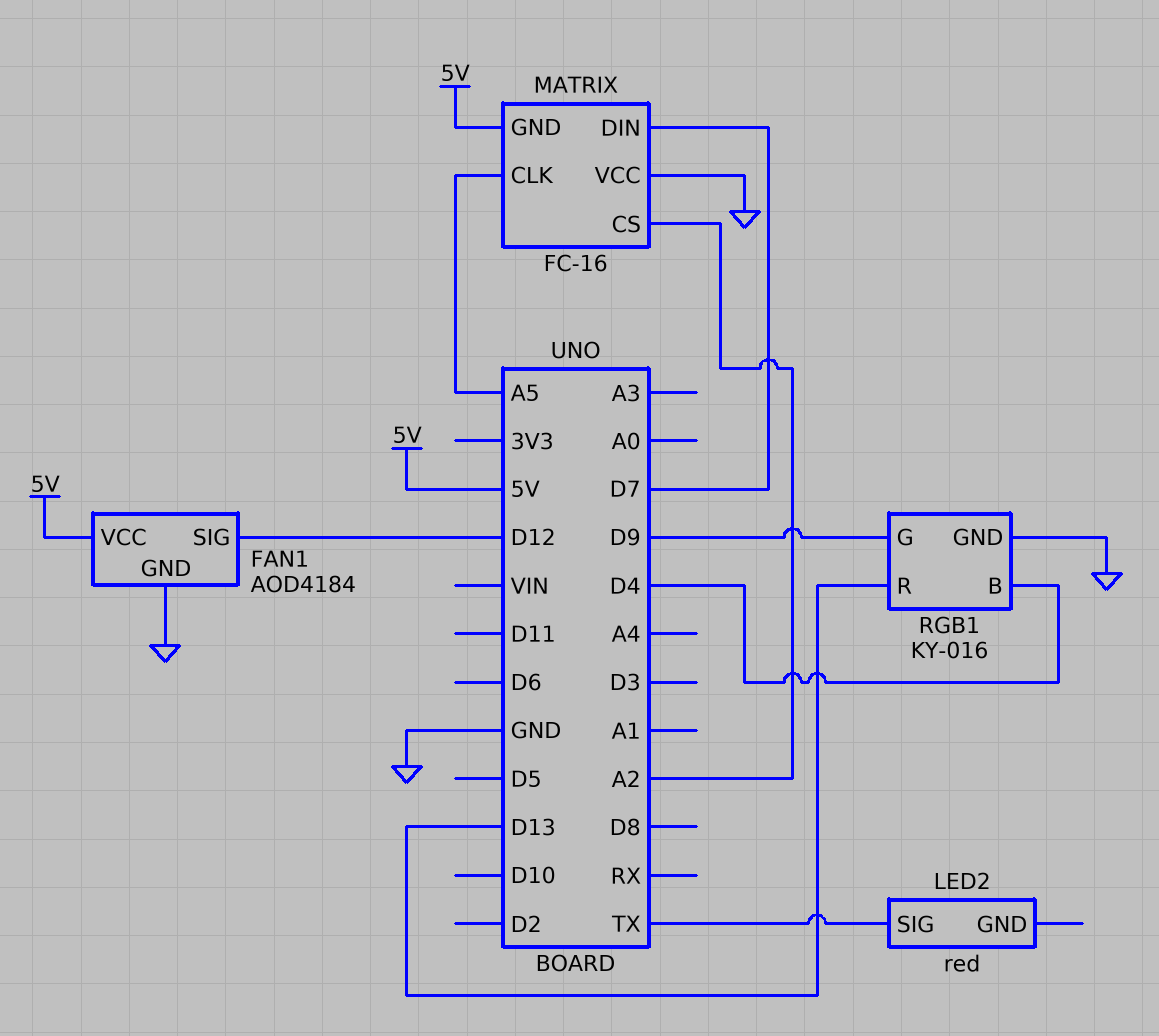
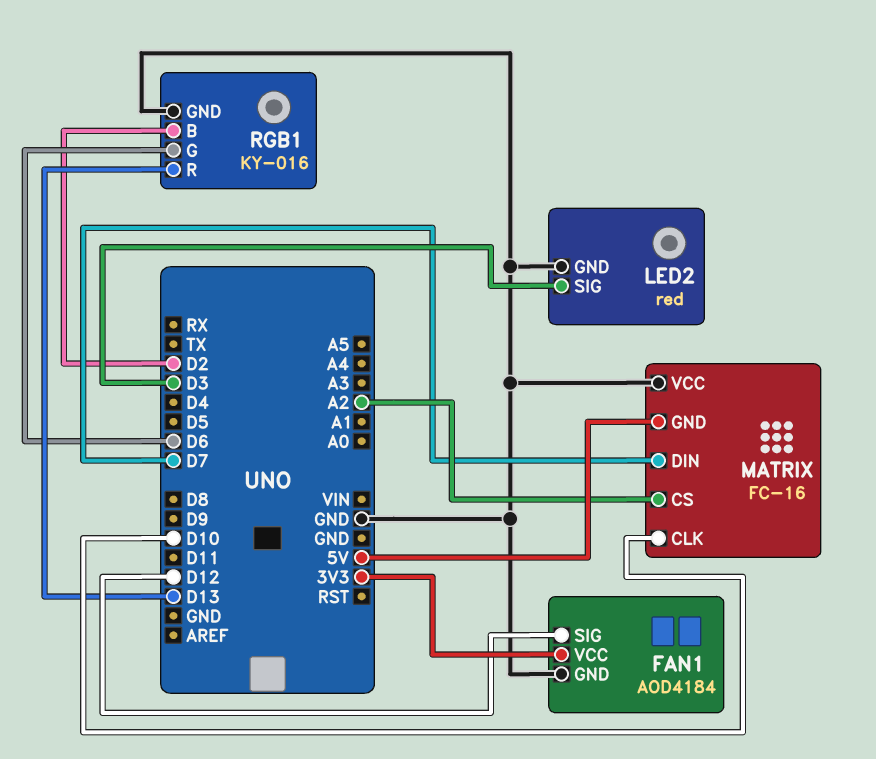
FAN1 pin VCC: 5V -> 3V3
LED2 pin GND: none -> GND
LED2 pin SIG: TX -> D3
MATRIX pin CLK: A5 -> D10
RGB1 pin B: D4 -> D2
RGB1 pin G: D9 -> D6

